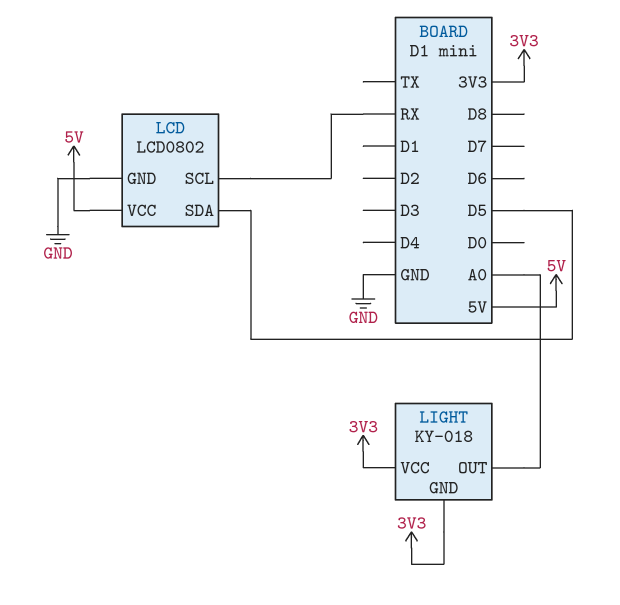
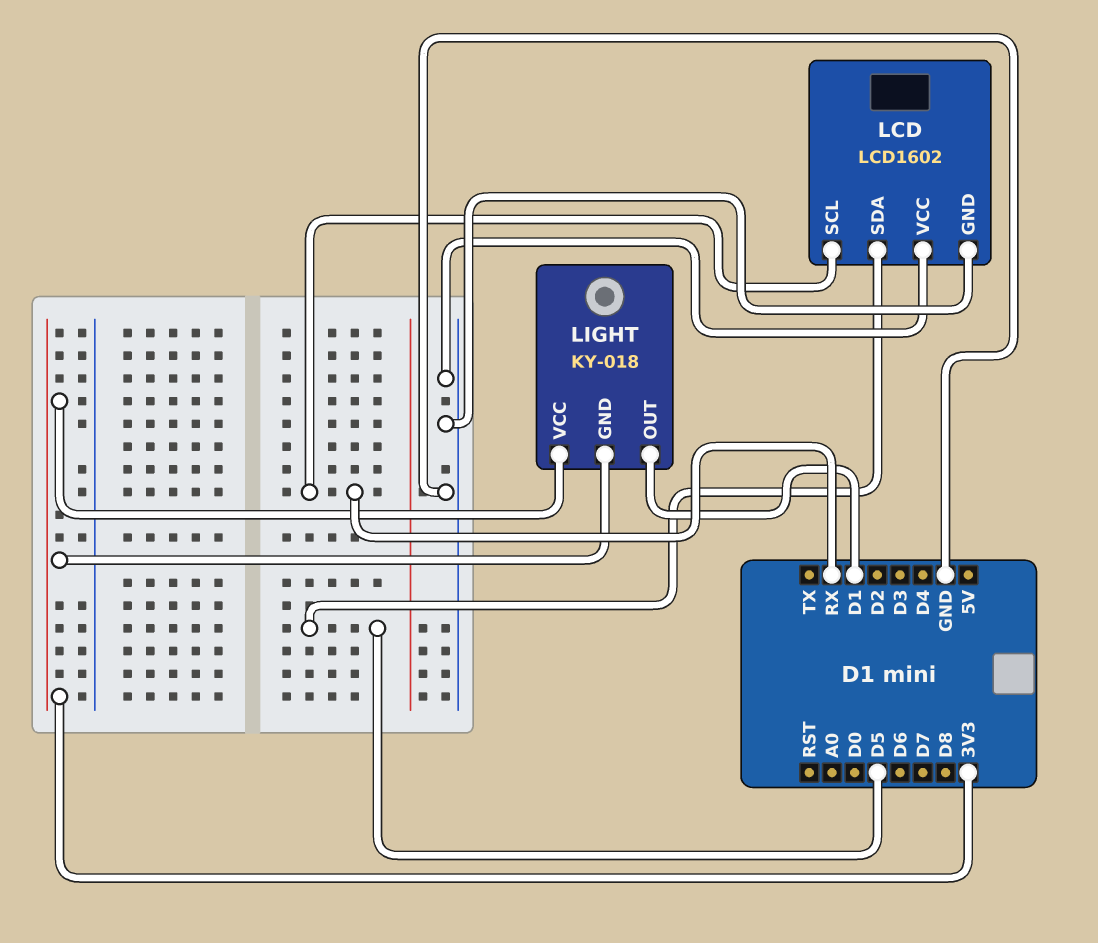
LCD: LCD0802 -> LCD1602
LCD pin VCC: 5V -> GND
LIGHT pin OUT: A0 -> D1

